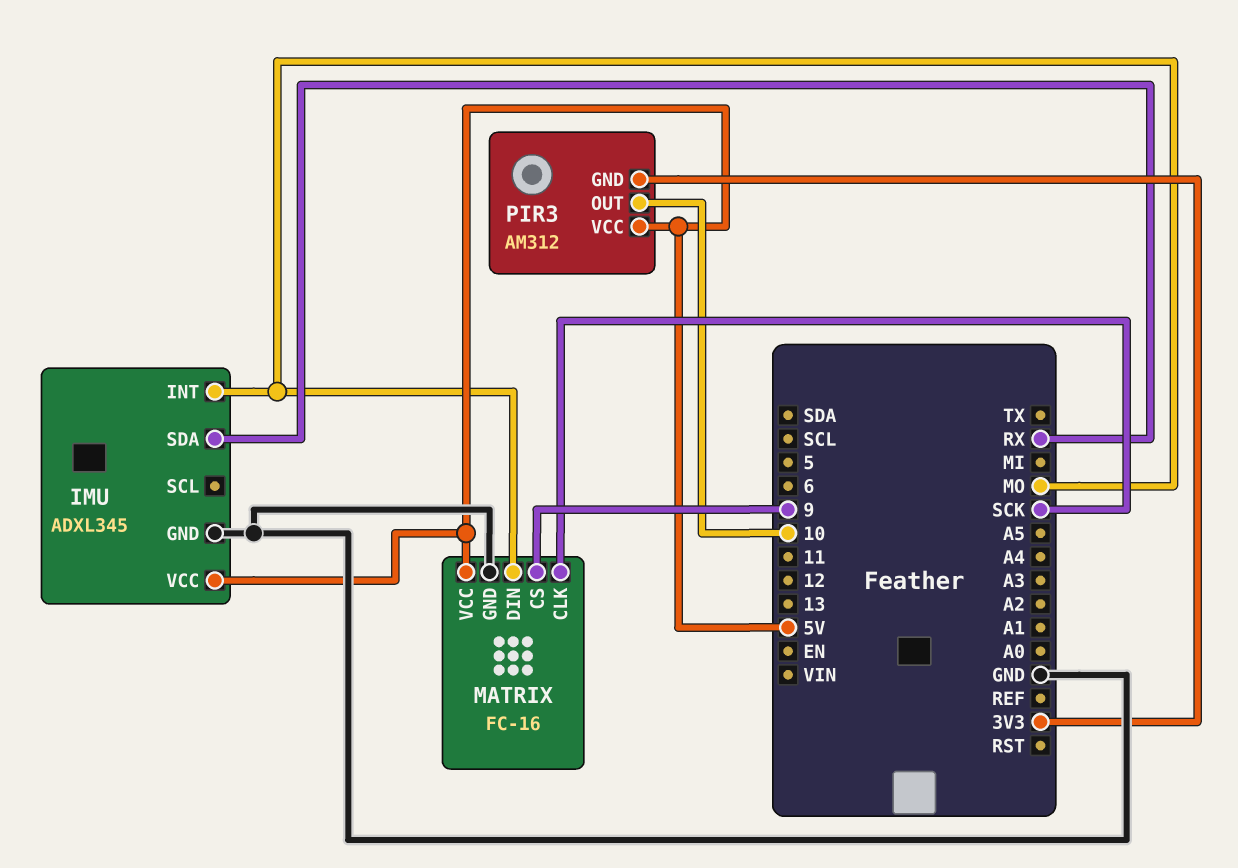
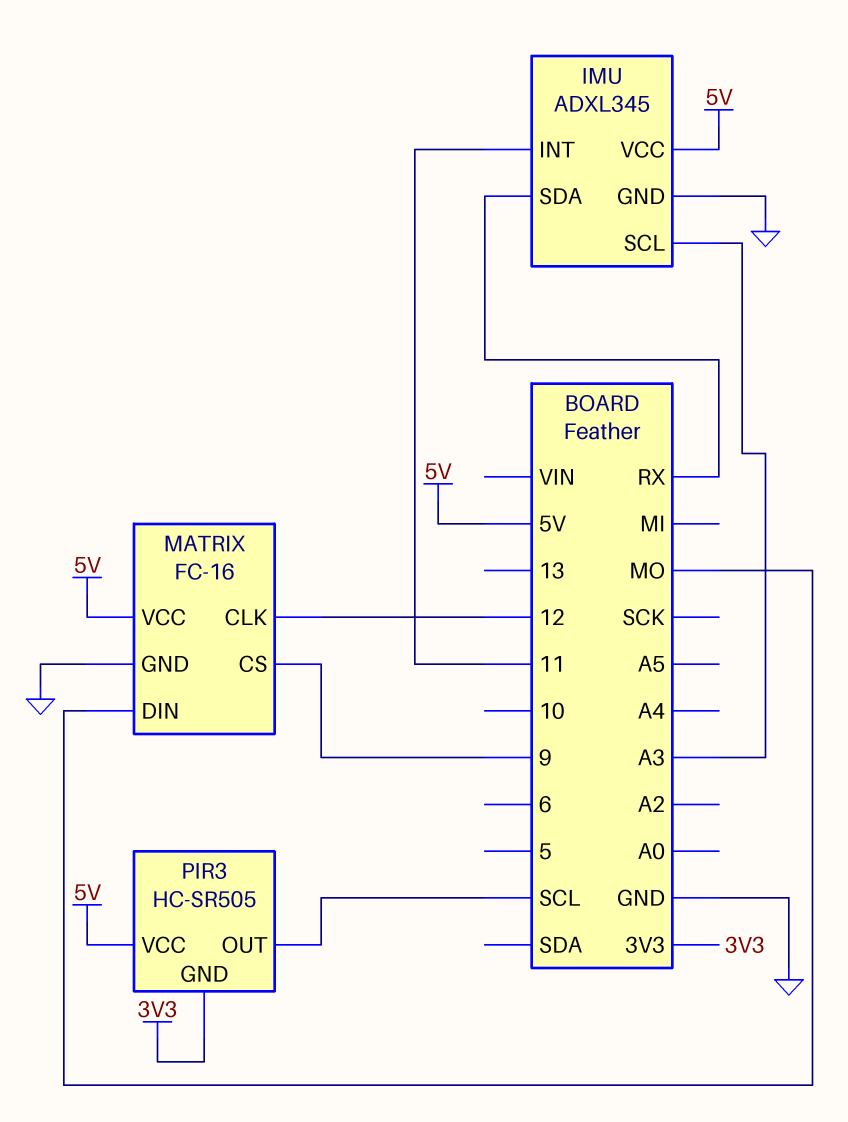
IMU pin INT: MO -> 11
IMU pin SCL: none -> A3
MATRIX pin CLK: SCK -> 12
PIR3: AM312 -> HC-SR505
PIR3 pin OUT: 10 -> SCL

